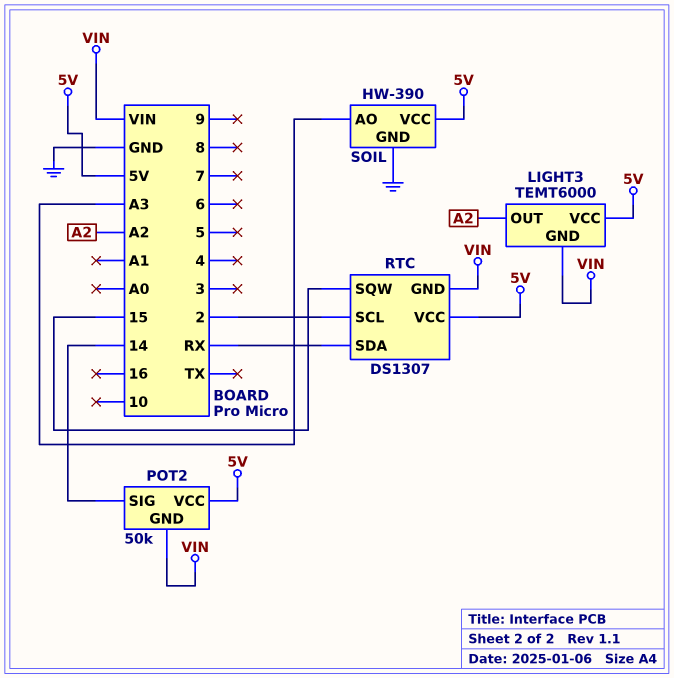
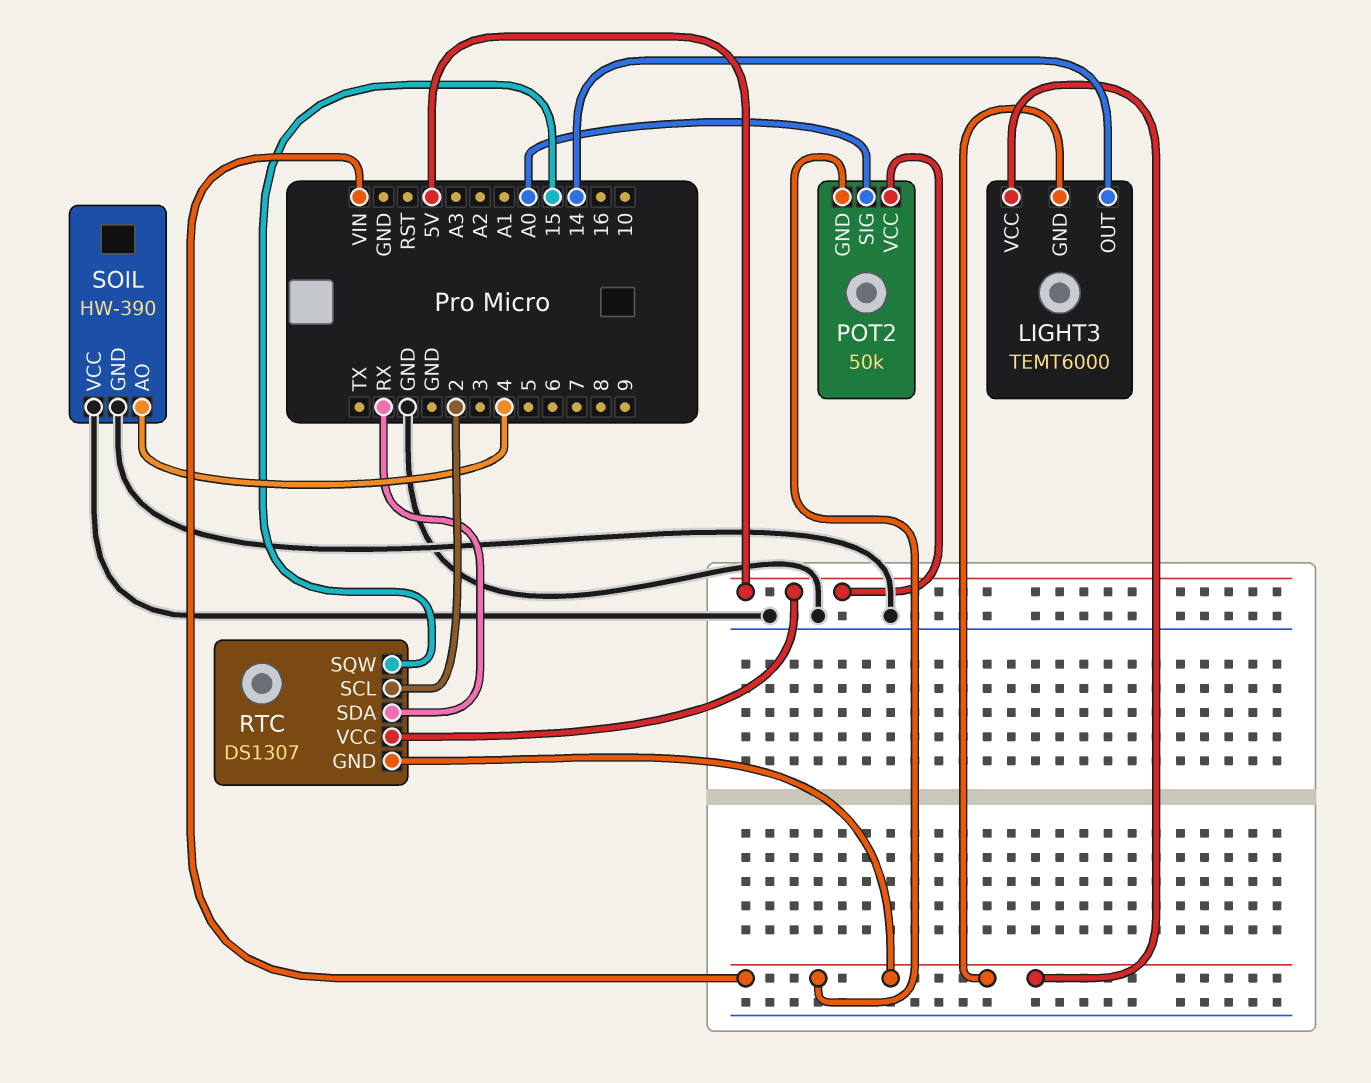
LIGHT3 pin OUT: A2 -> 14
LIGHT3 pin VCC: 5V -> VIN
POT2 pin SIG: 14 -> A0
SOIL pin AO: A3 -> 4
SOIL pin VCC: 5V -> GND

